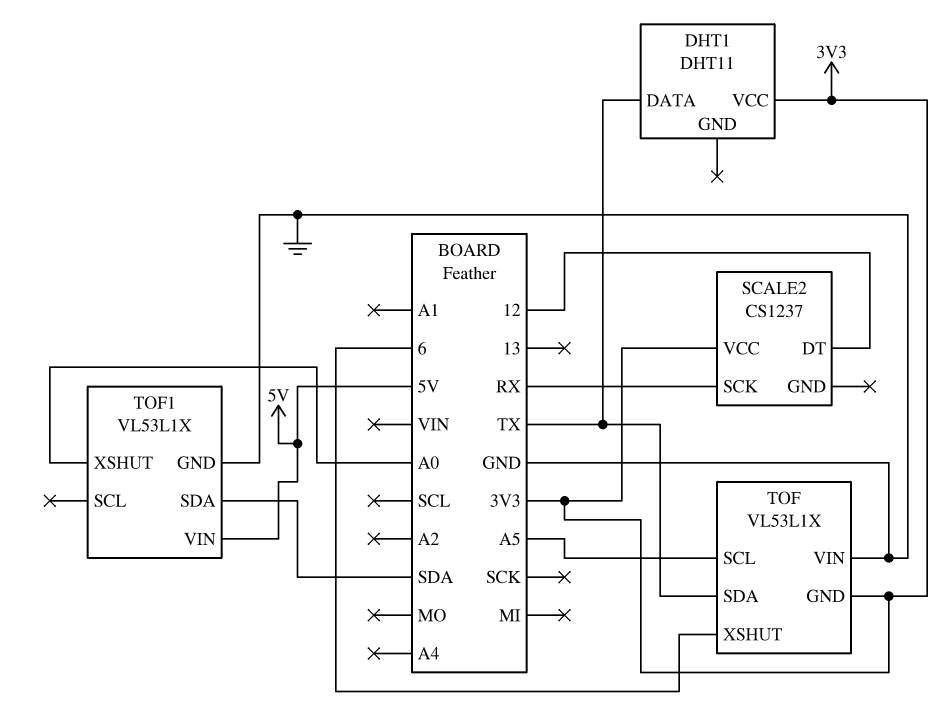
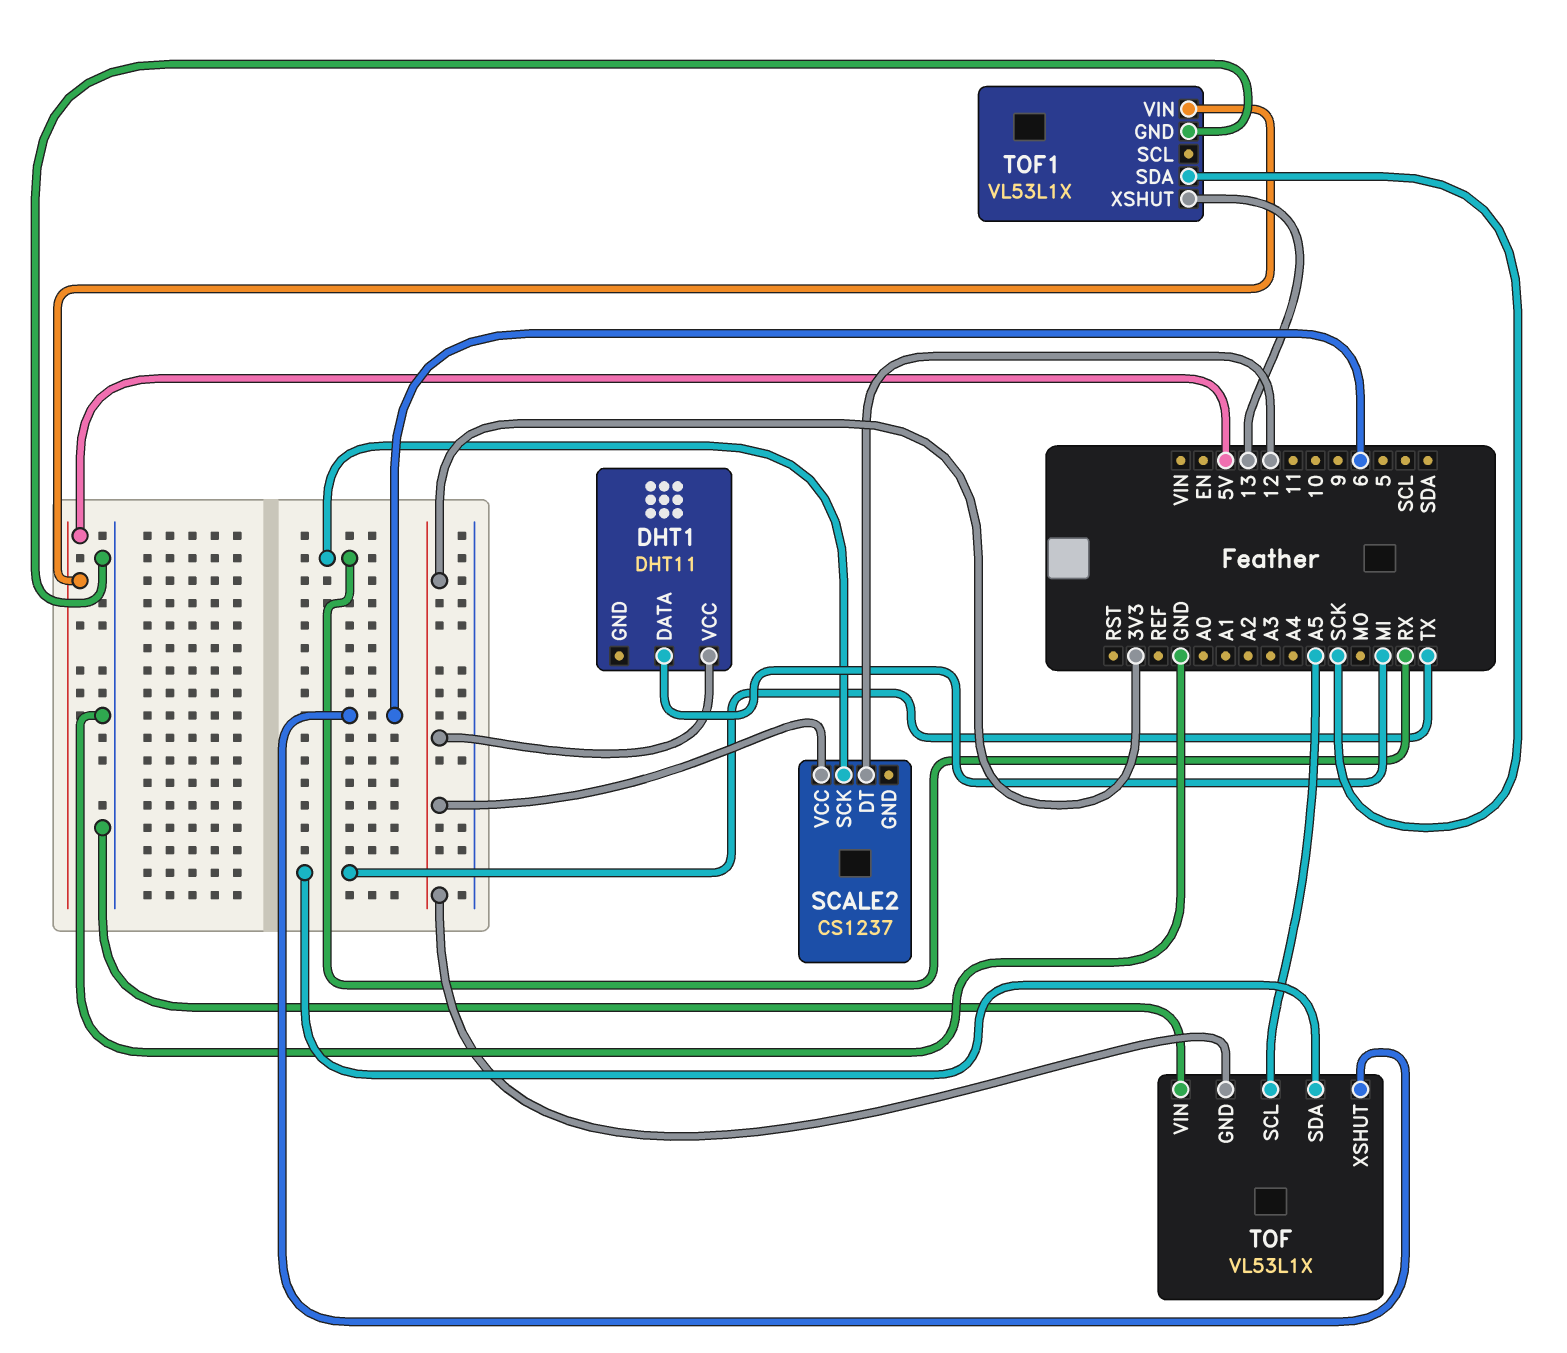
DHT1 pin DATA: TX -> MI
TOF1 pin SDA: SDA -> SCK
TOF1 pin XSHUT: A0 -> 13

